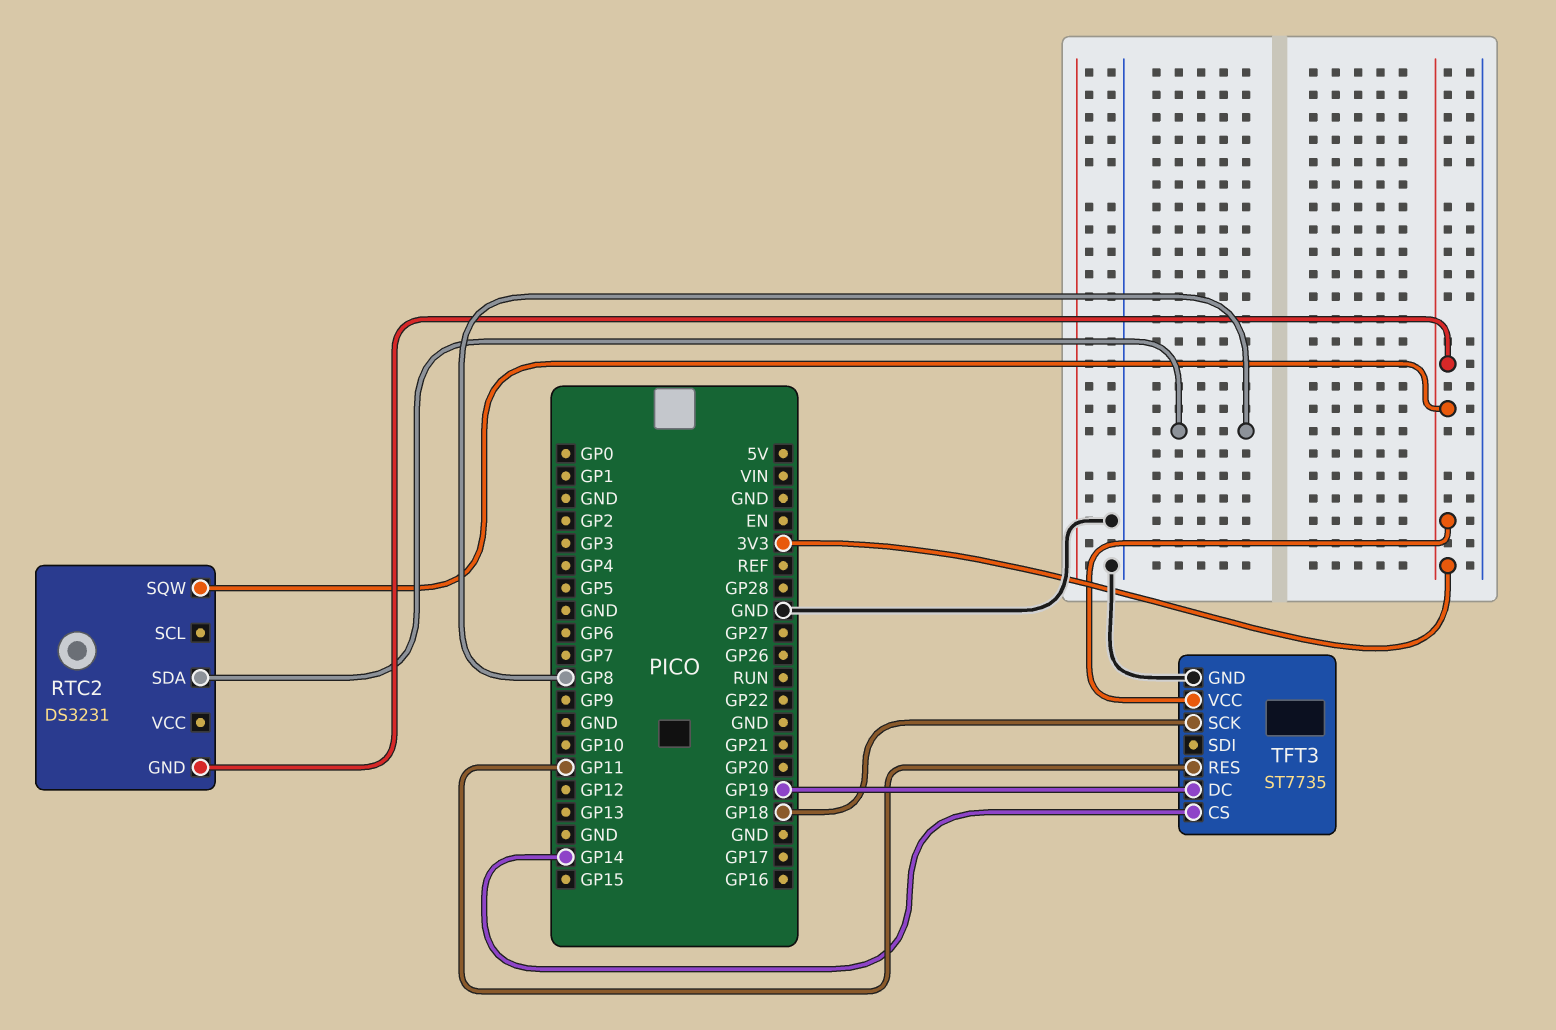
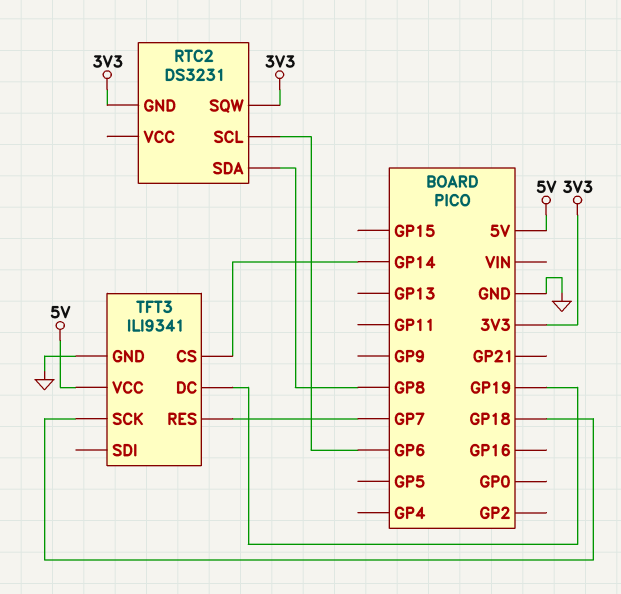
RTC2 pin SCL: none -> GP6
TFT3: ST7735 -> ILI9341
TFT3 pin RES: GP11 -> GP7
TFT3 pin VCC: 3V3 -> 5V

